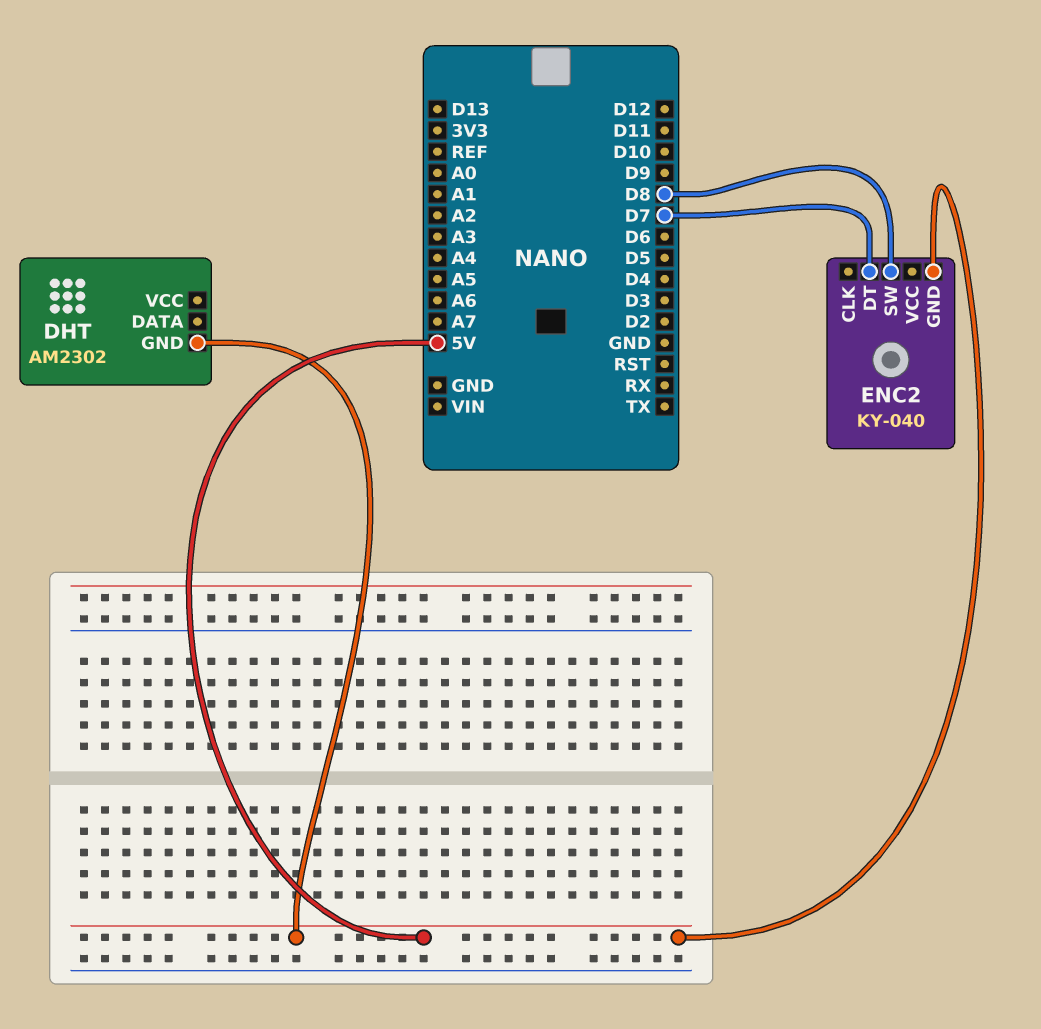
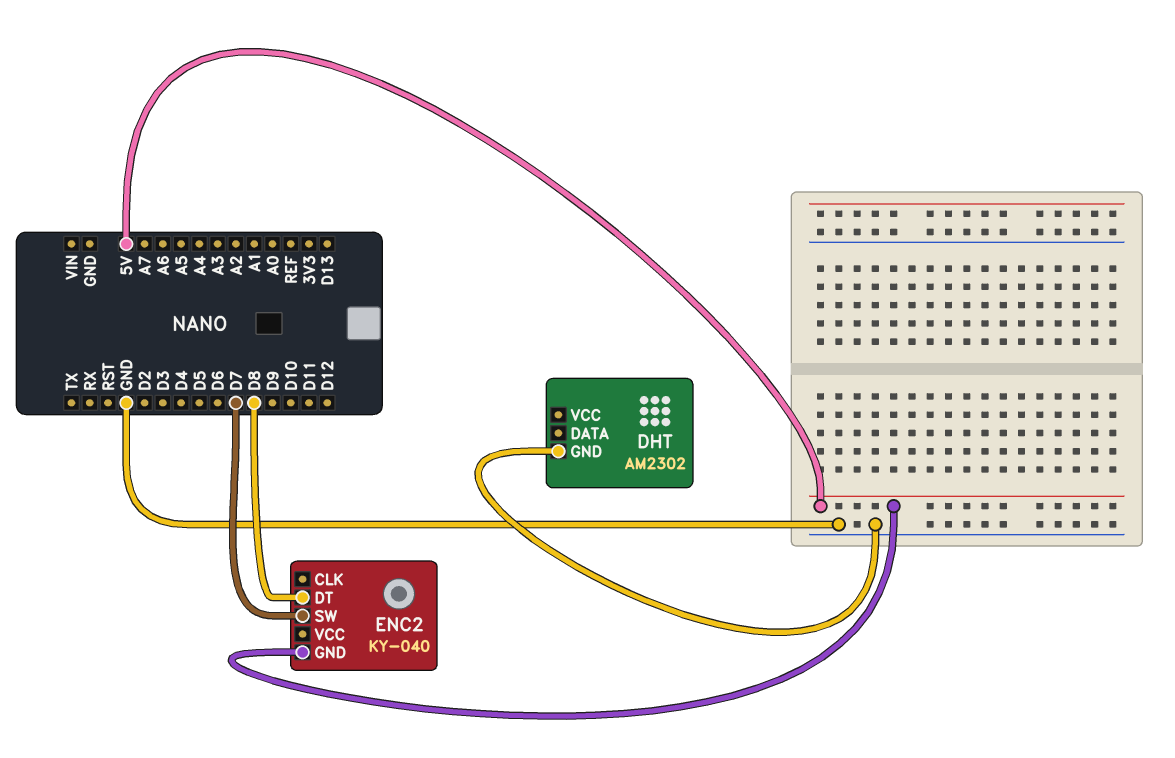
DHT pin GND: 5V -> GND
ENC2 pin DT: D7 -> D8
ENC2 pin SW: D8 -> D7

